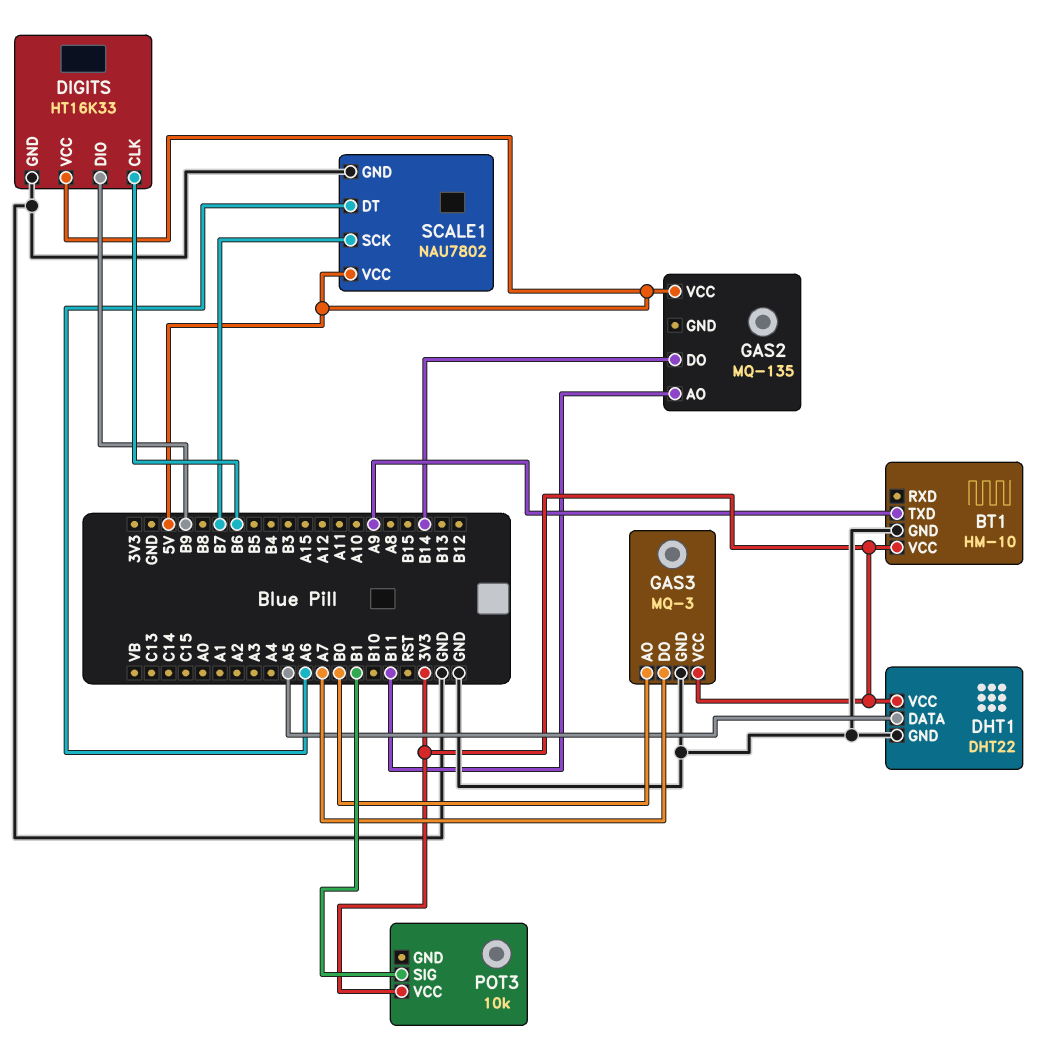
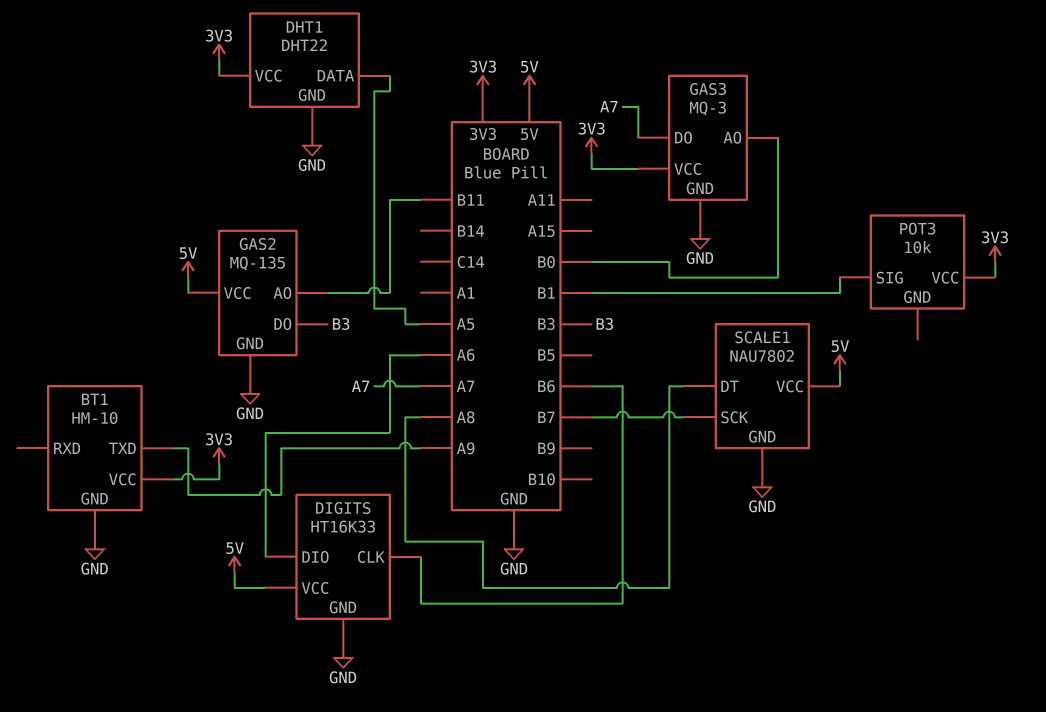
DIGITS pin DIO: B9 -> A6
GAS2 pin DO: B14 -> B3
GAS2 pin GND: none -> GND
SCALE1 pin DT: A6 -> A8

